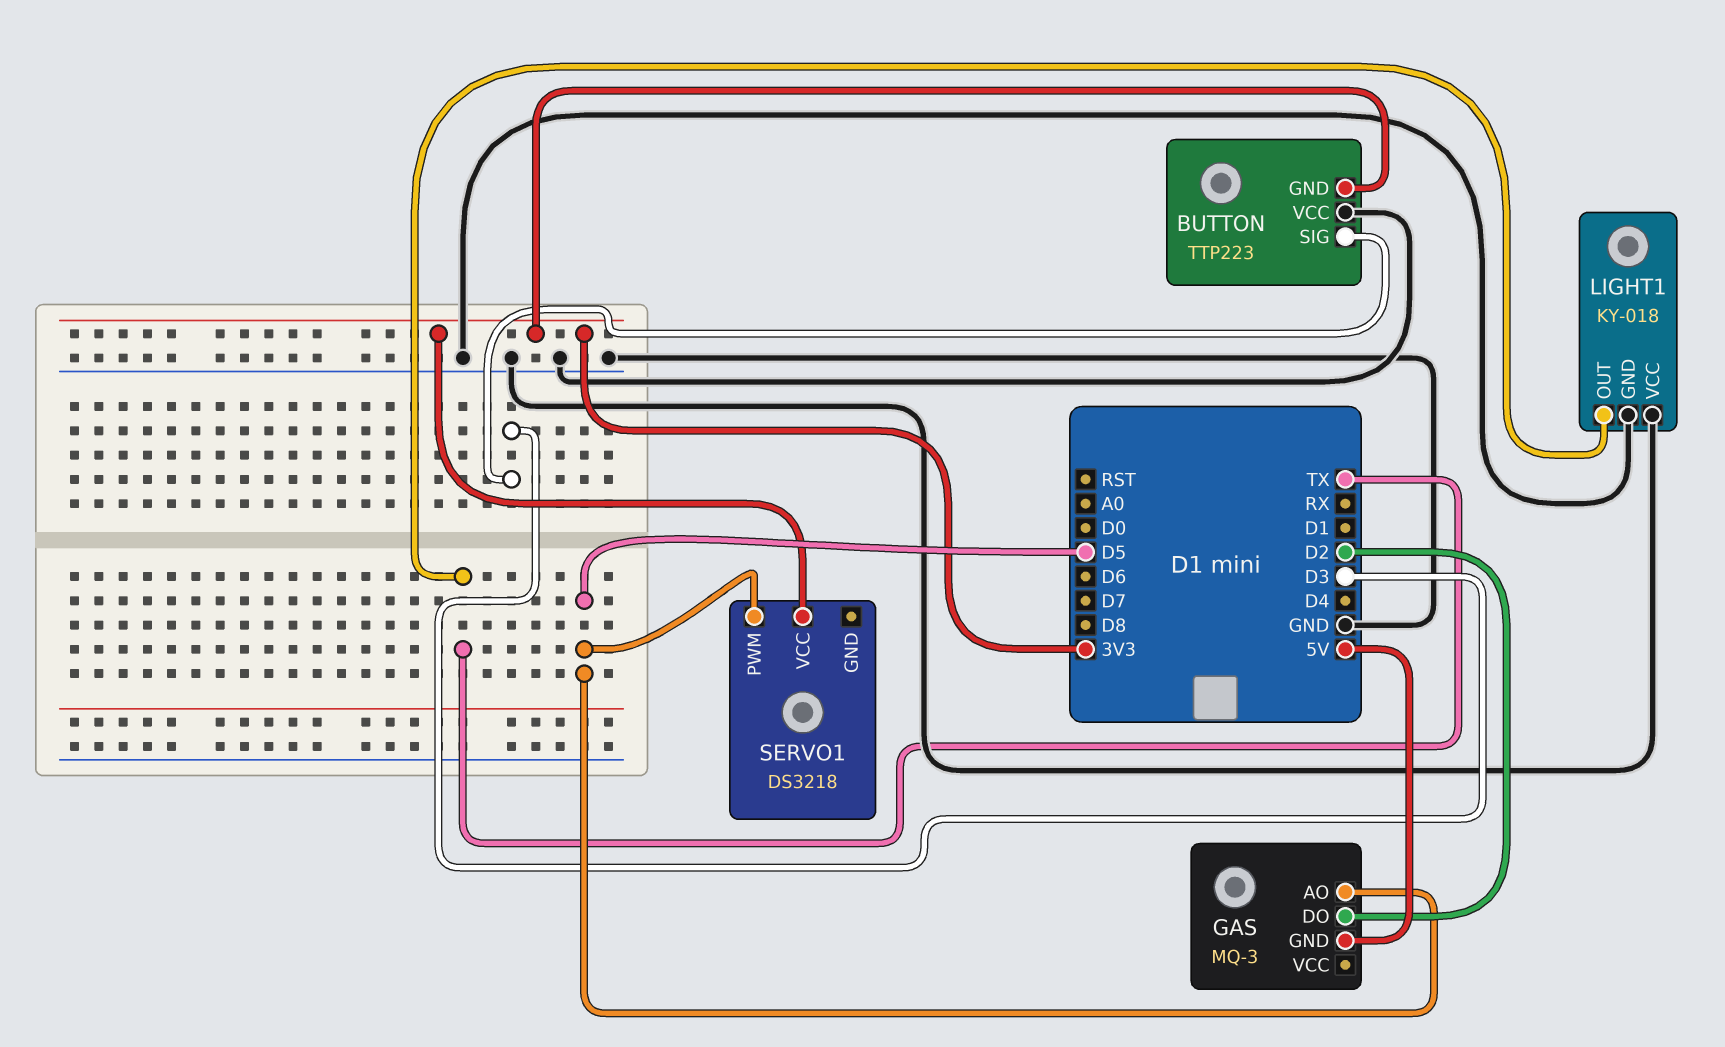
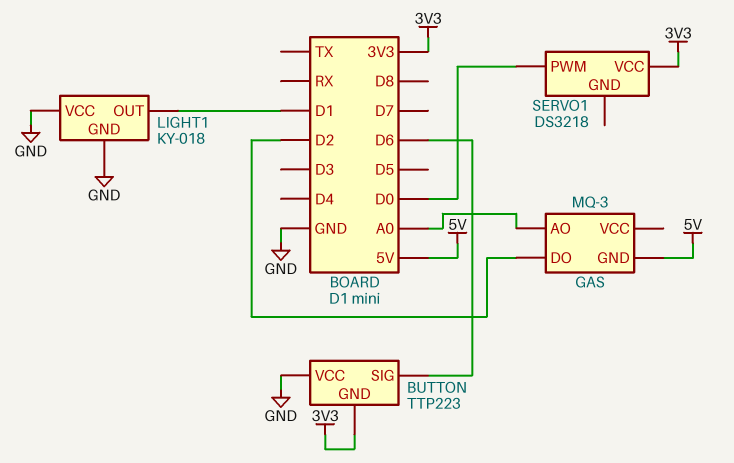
BUTTON pin SIG: D3 -> D6
GAS pin AO: D5 -> A0
LIGHT1 pin OUT: TX -> D1
SERVO1 pin PWM: D5 -> D0

